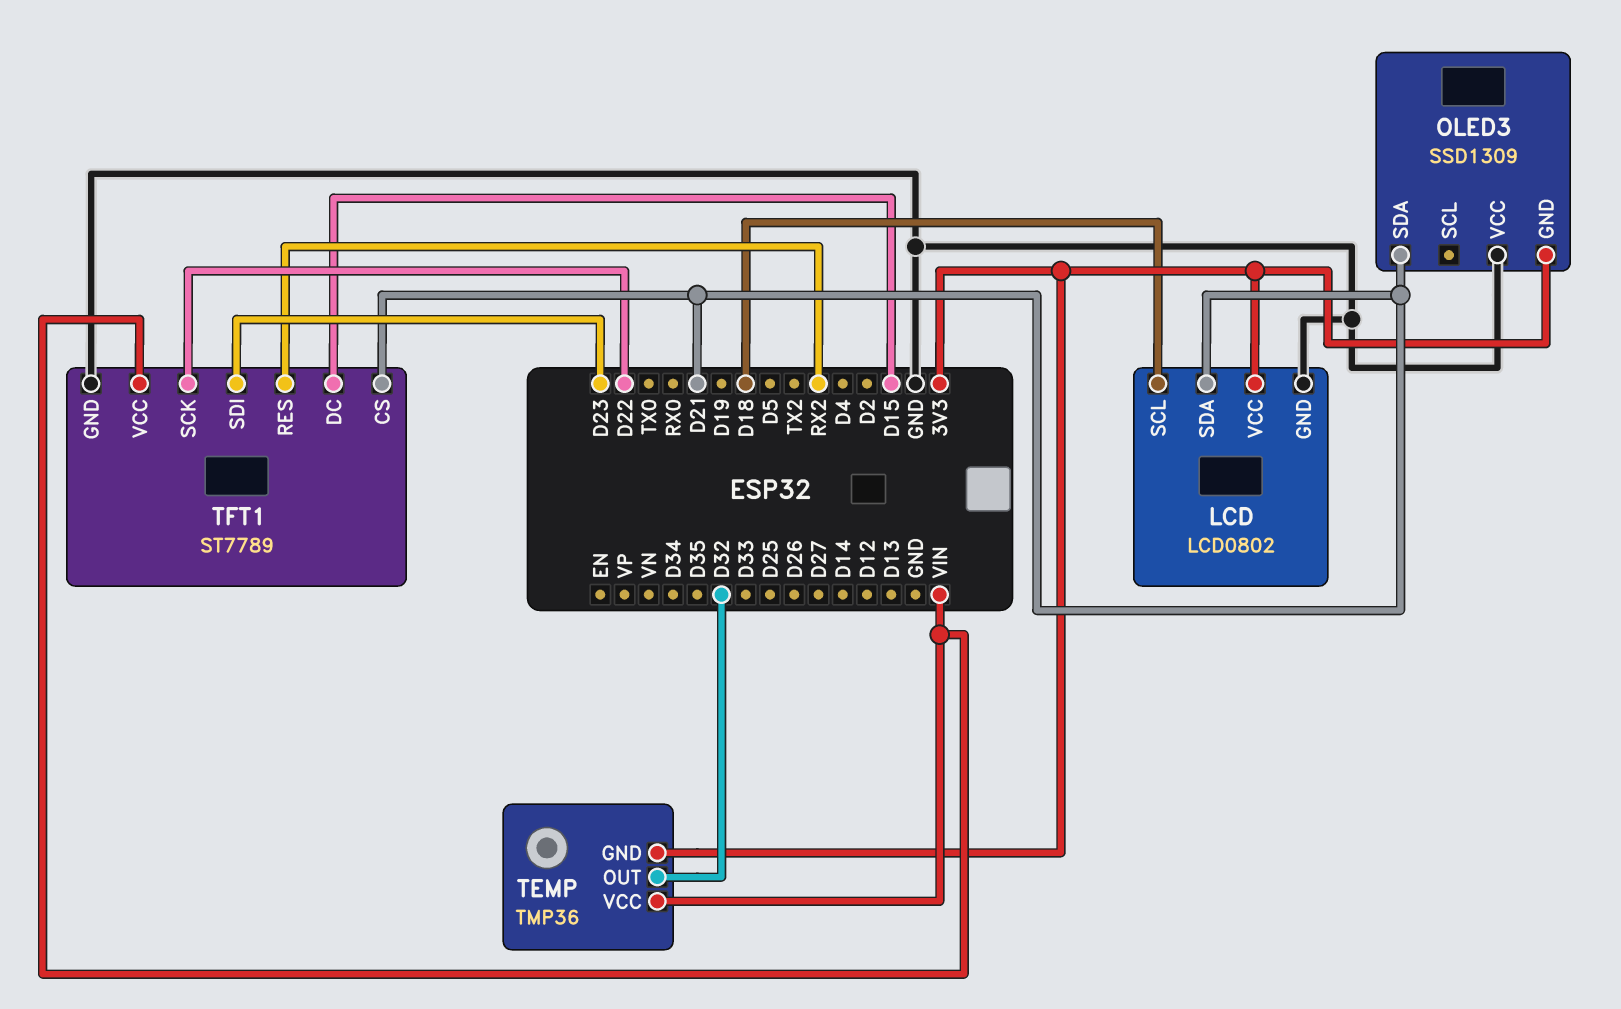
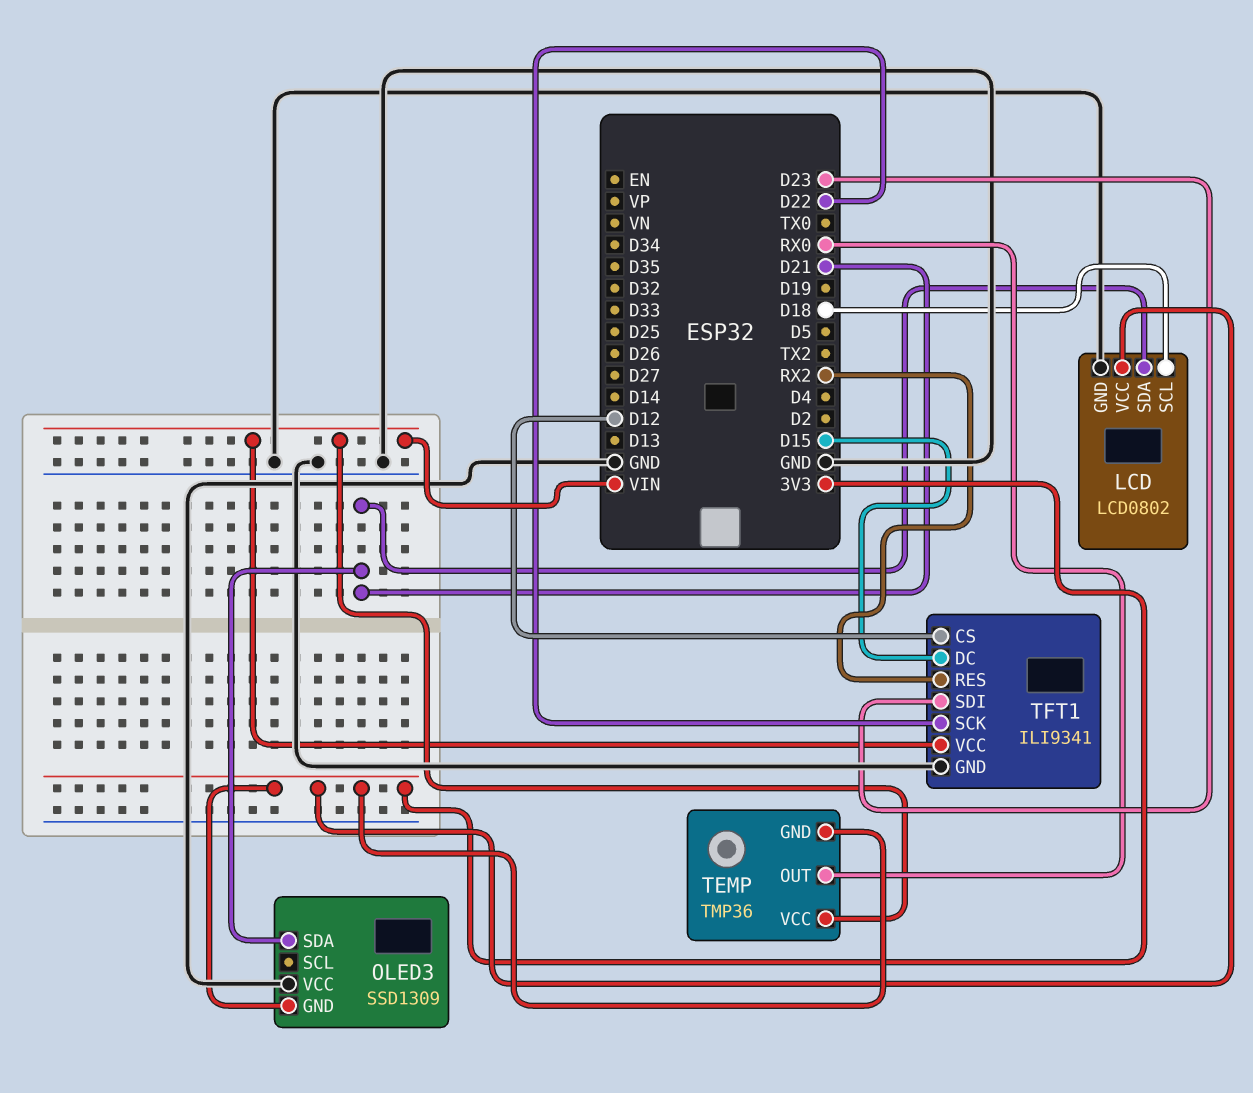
TEMP pin OUT: D32 -> RX0
TFT1: ST7789 -> ILI9341
TFT1 pin CS: D21 -> D12

